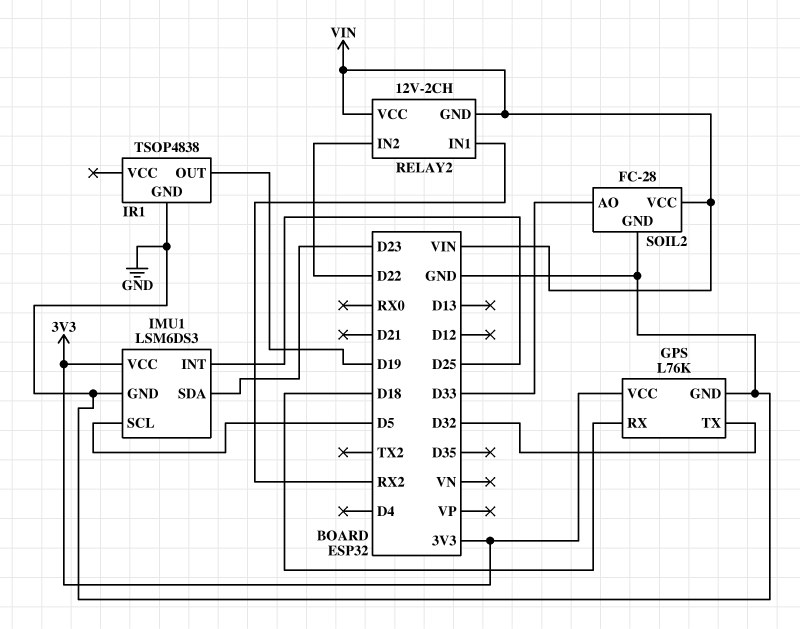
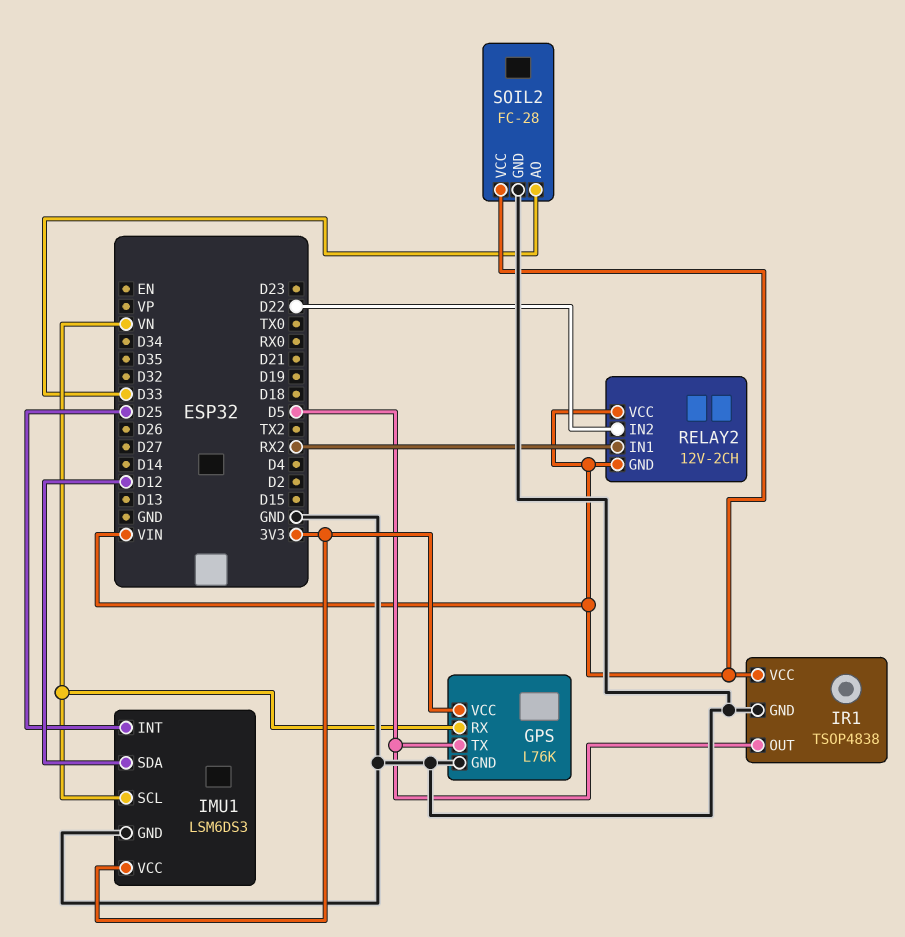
GPS pin RX: D18 -> VN
GPS pin TX: D32 -> D5
IMU1 pin SCL: D5 -> VN
IMU1 pin SDA: D23 -> D12
IR1 pin OUT: D19 -> D5
IR1 pin VCC: none -> VIN

